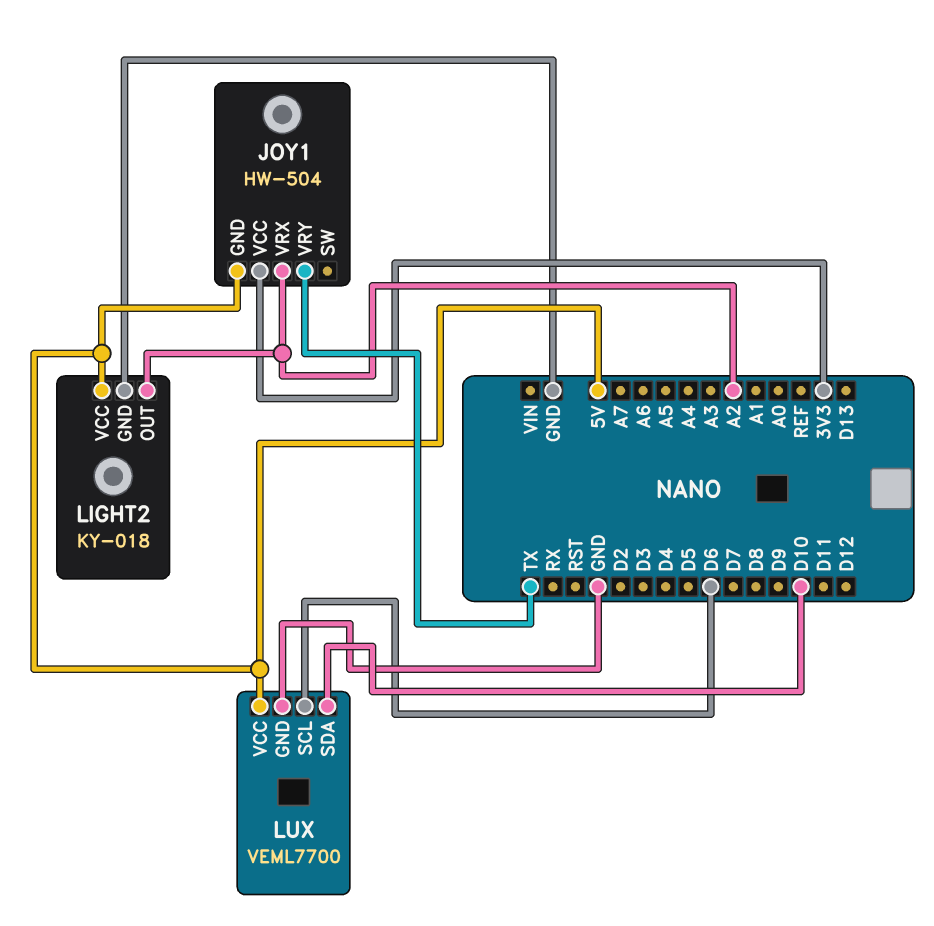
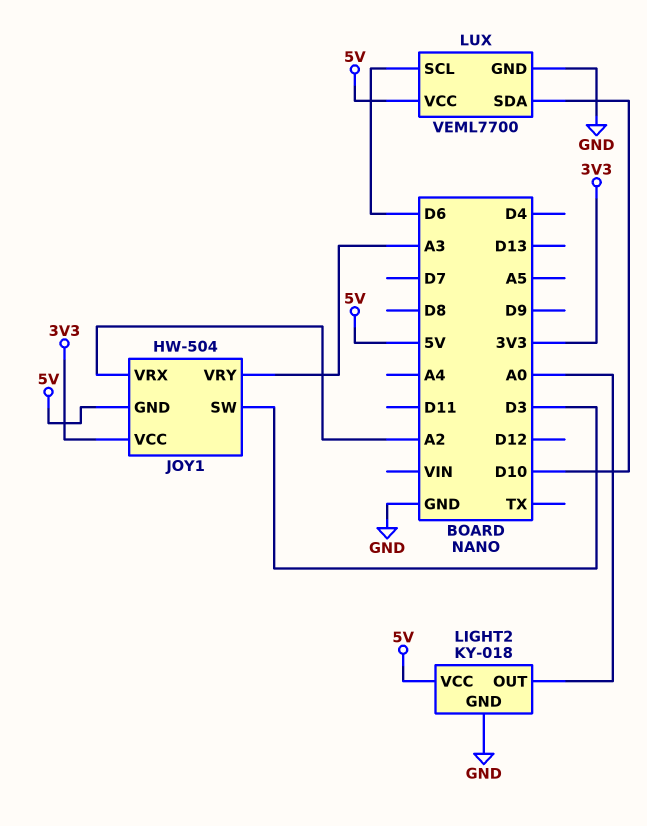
JOY1 pin SW: none -> D3
JOY1 pin VRY: TX -> A3
LIGHT2 pin OUT: A2 -> A0

